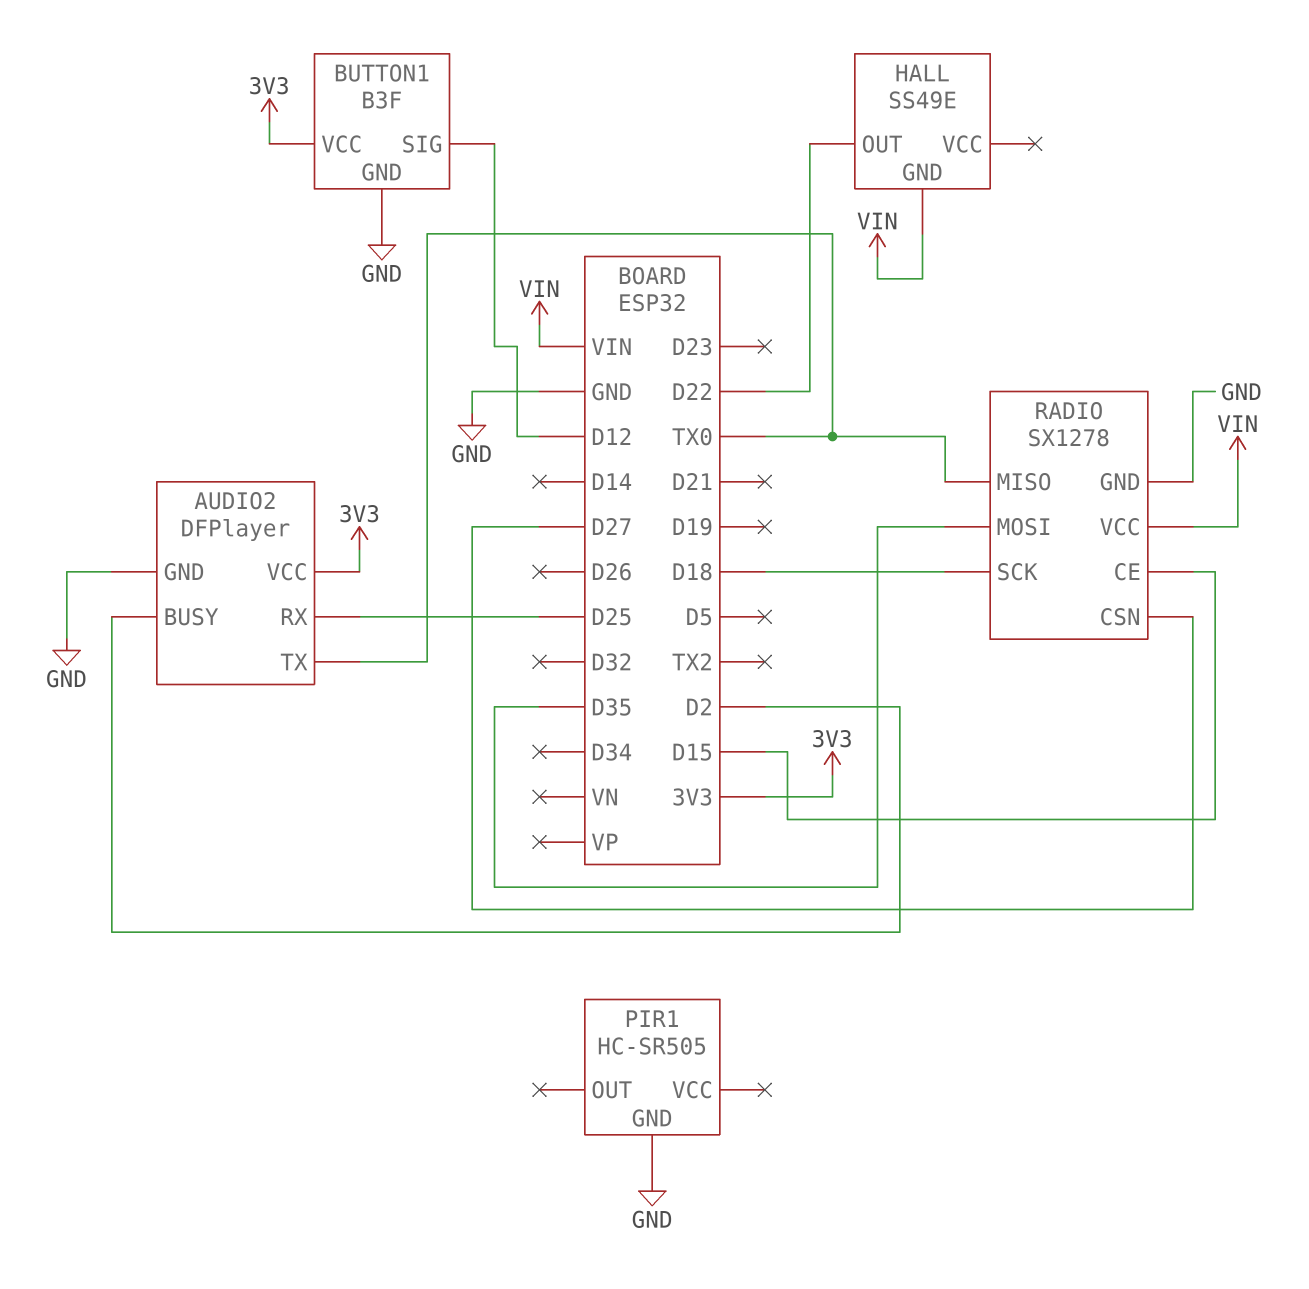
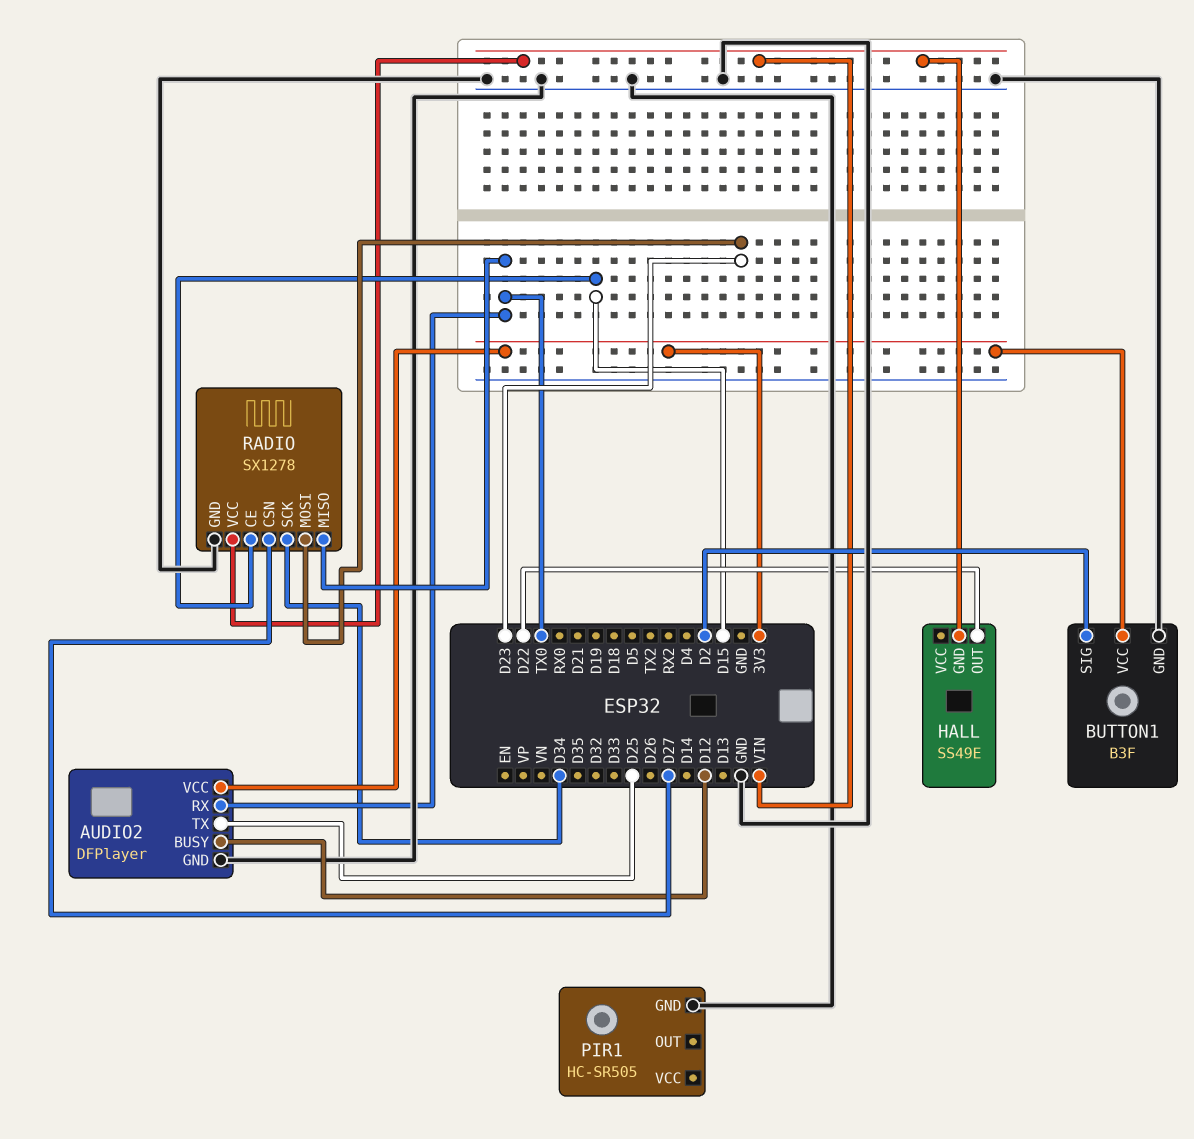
AUDIO2 pin BUSY: D2 -> D12
AUDIO2 pin RX: D25 -> TX0
AUDIO2 pin TX: TX0 -> D25
BUTTON1 pin SIG: D12 -> D2
RADIO pin MOSI: D35 -> D23
RADIO pin SCK: D18 -> D34

